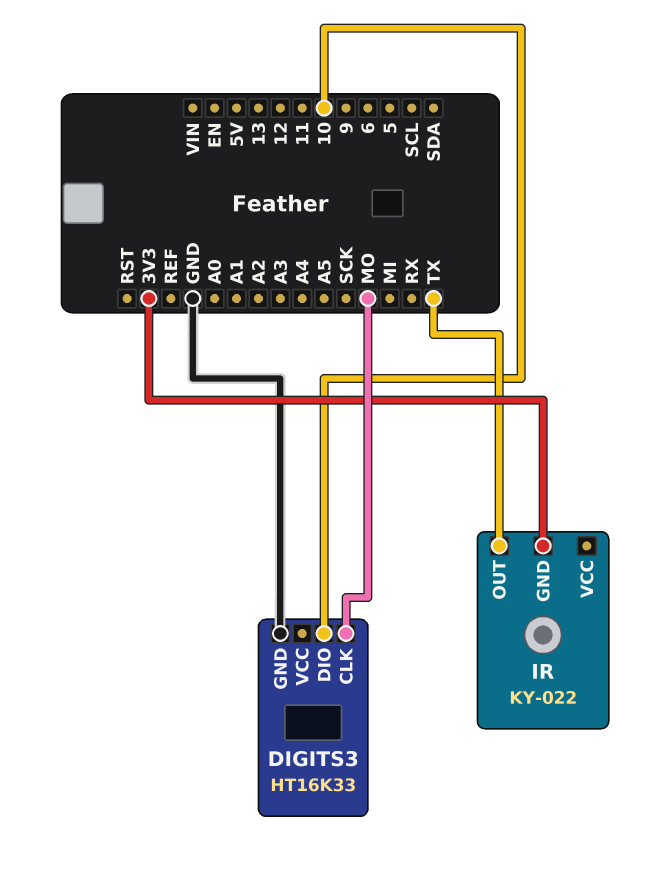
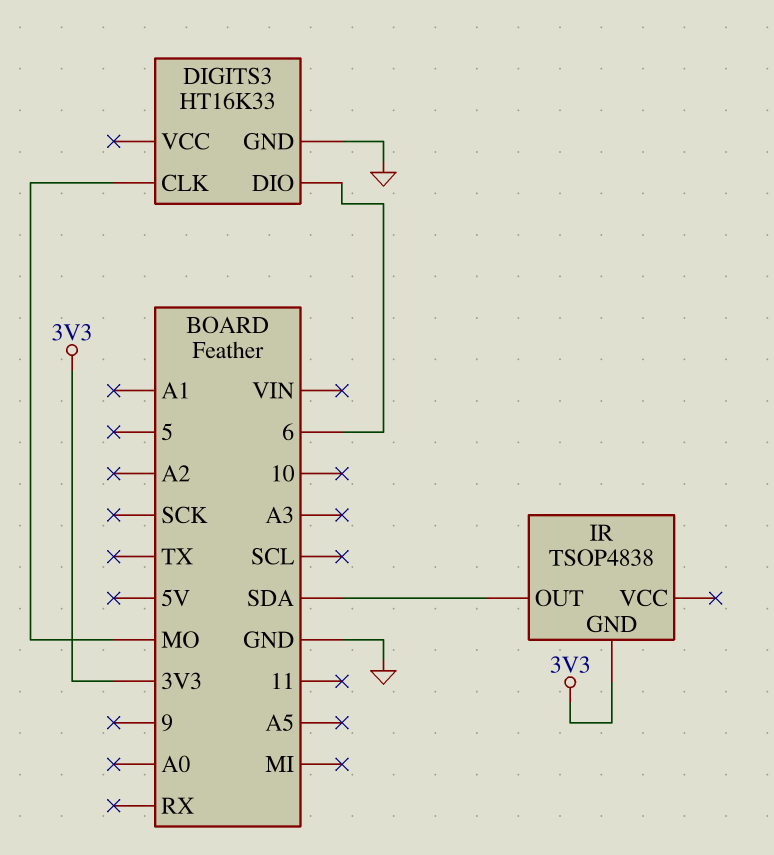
DIGITS3 pin DIO: 10 -> 6
IR: KY-022 -> TSOP4838
IR pin OUT: TX -> SDA

